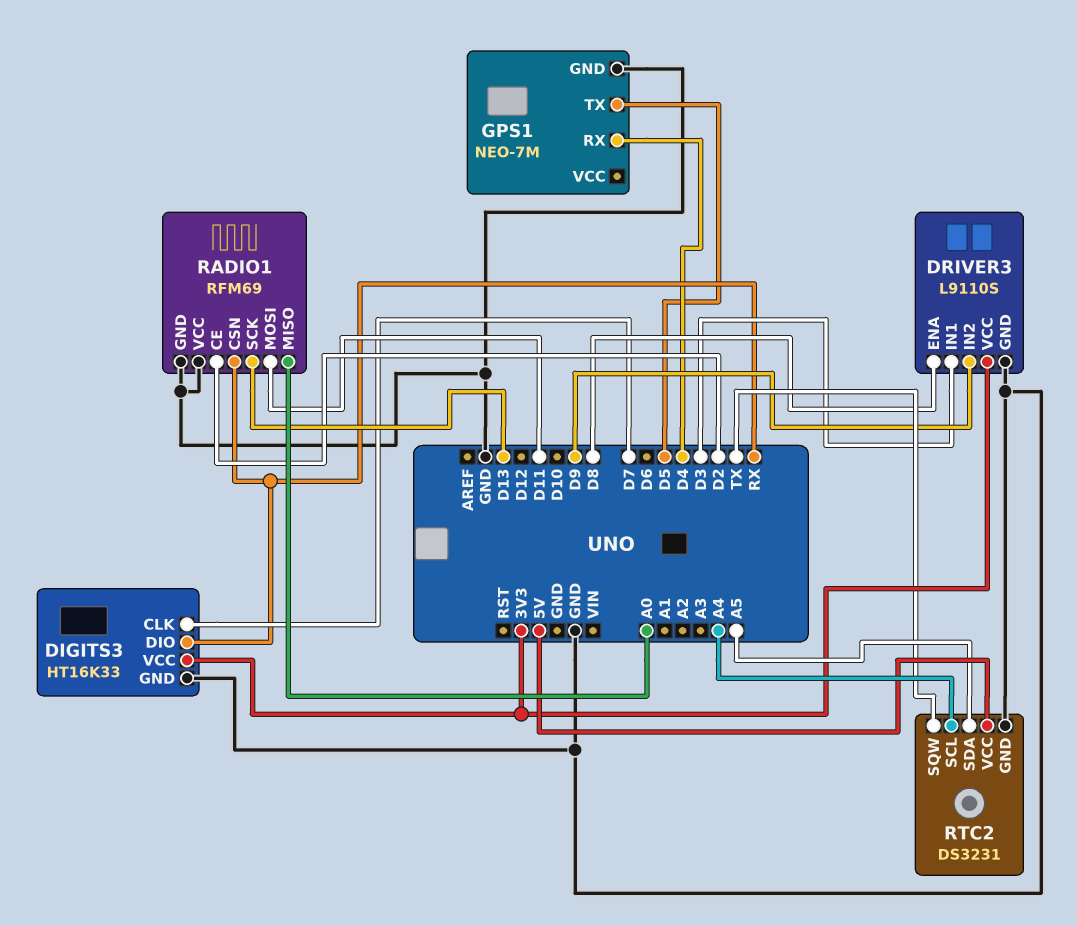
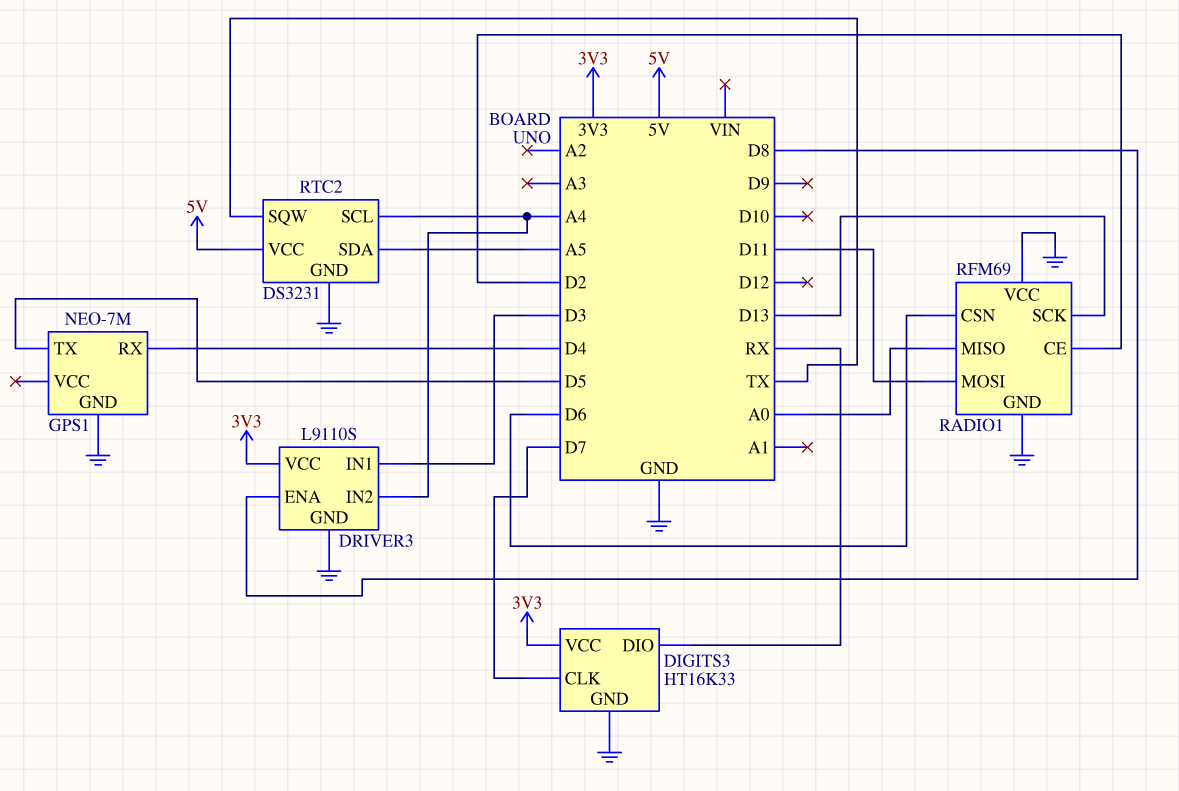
DRIVER3 pin IN2: D9 -> A4
RADIO1 pin CSN: RX -> D6

